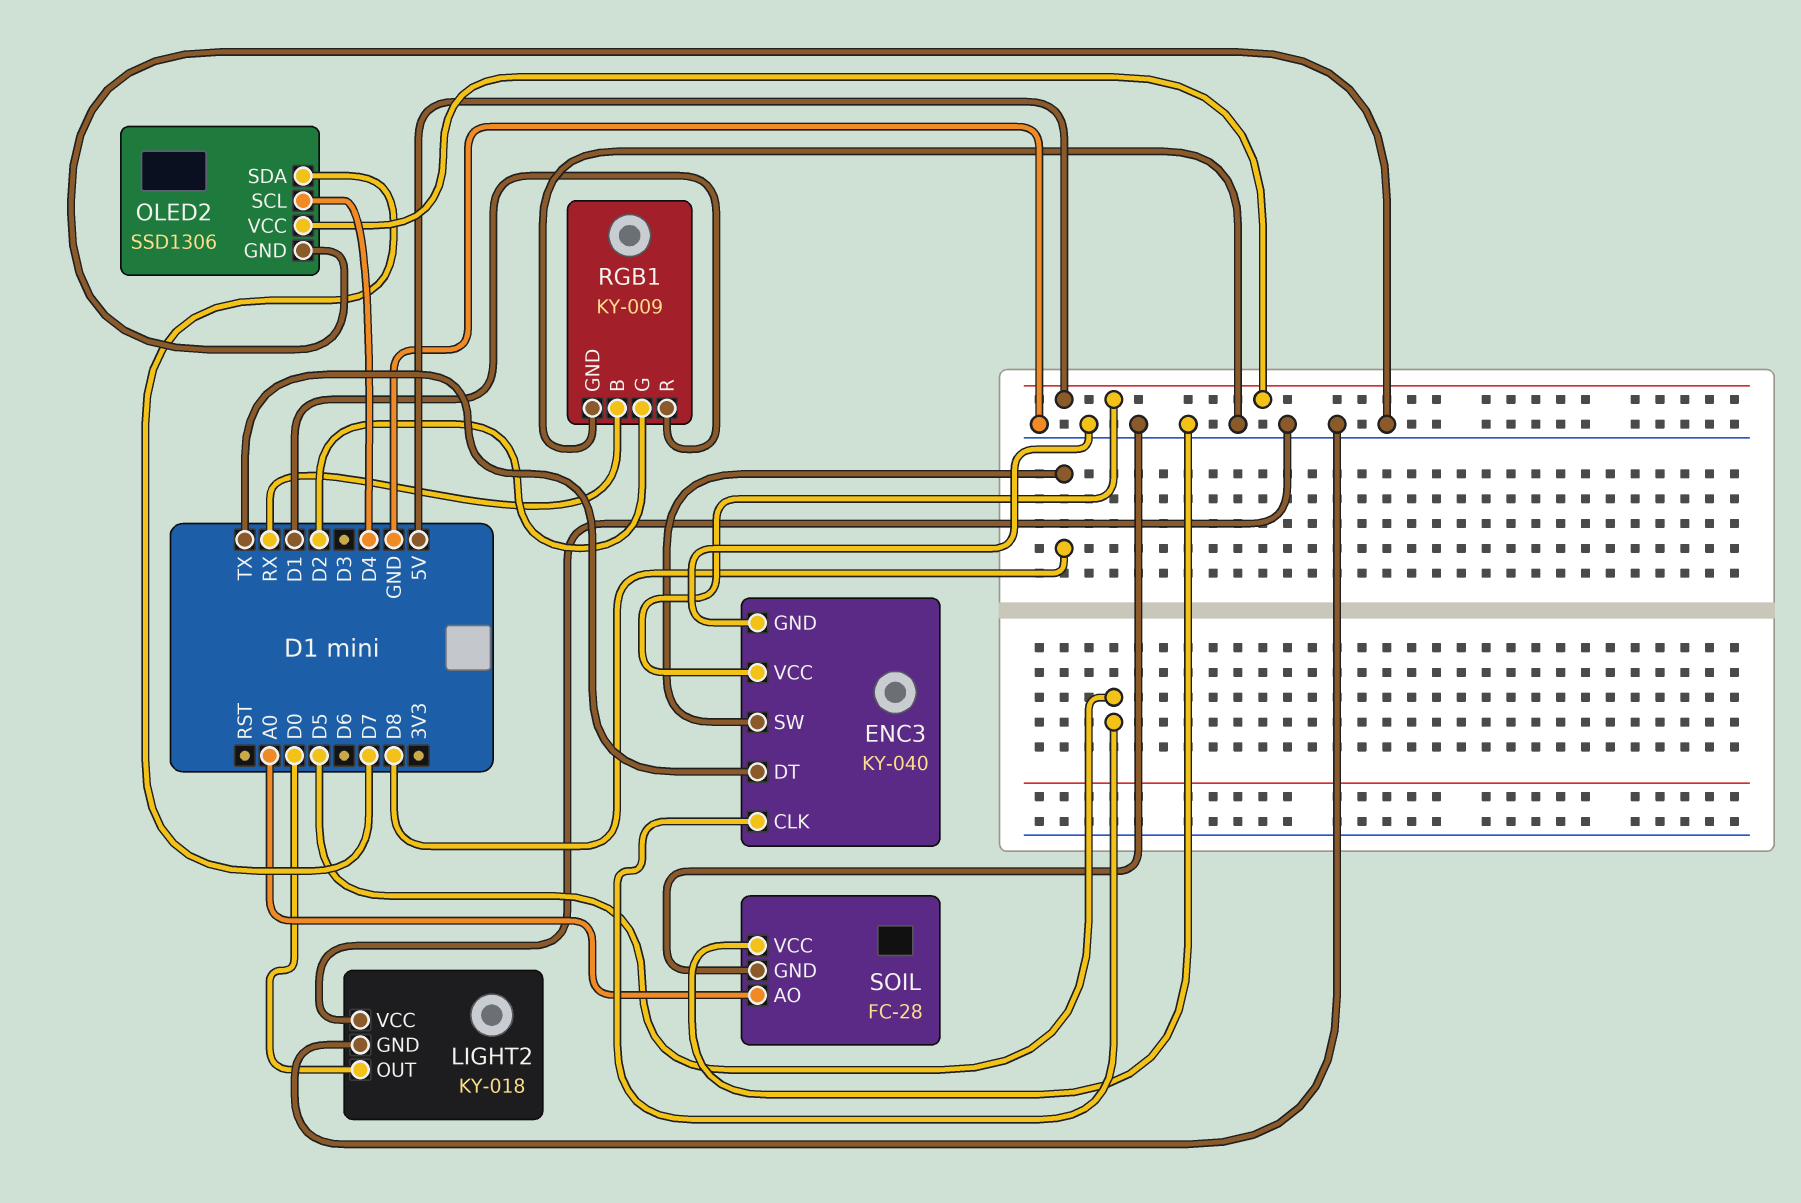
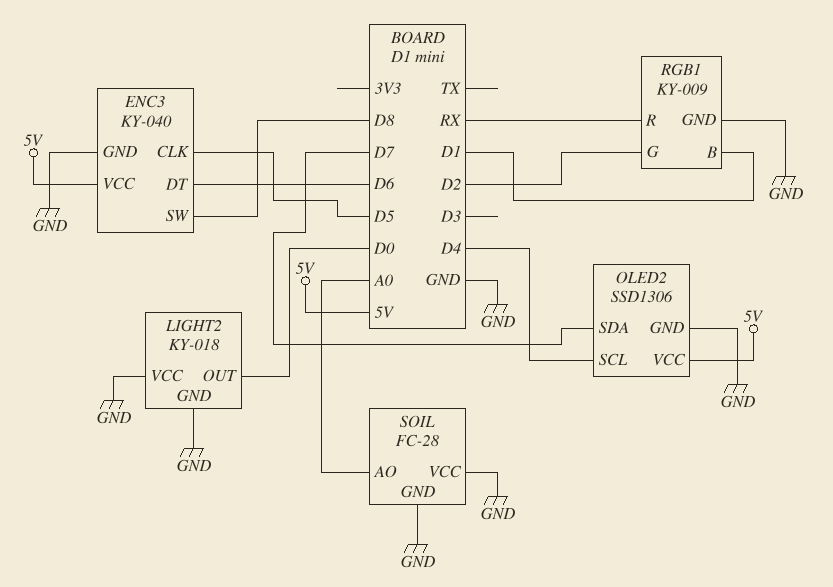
ENC3 pin DT: TX -> D6
RGB1 pin B: RX -> D1
RGB1 pin R: D1 -> RX

